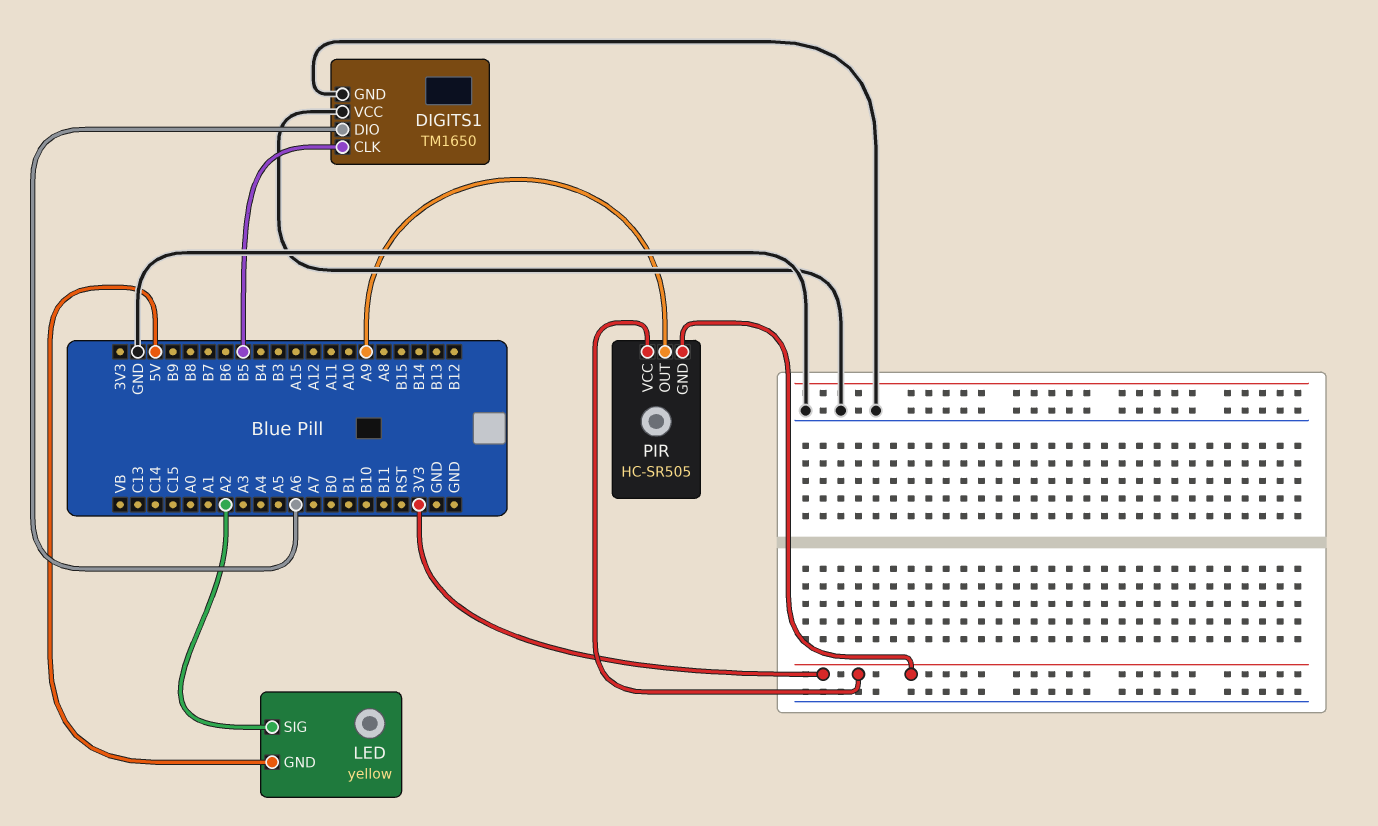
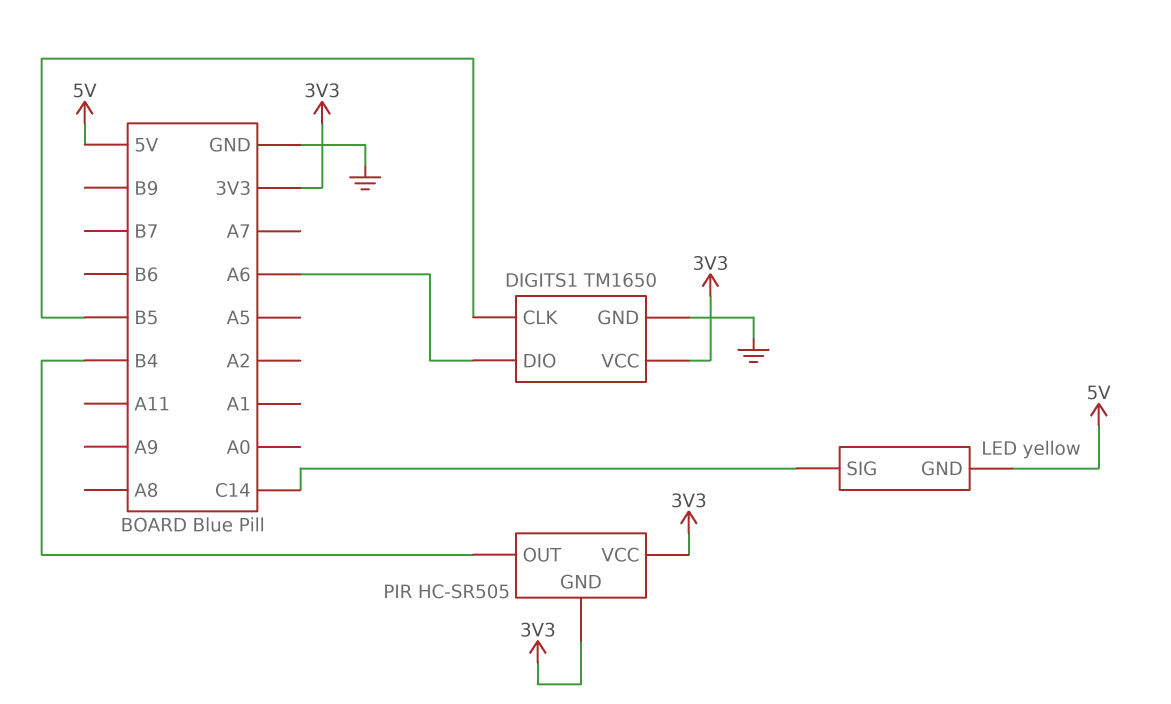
DIGITS1 pin VCC: GND -> 3V3
LED pin SIG: A2 -> C14
PIR pin OUT: A9 -> B4

